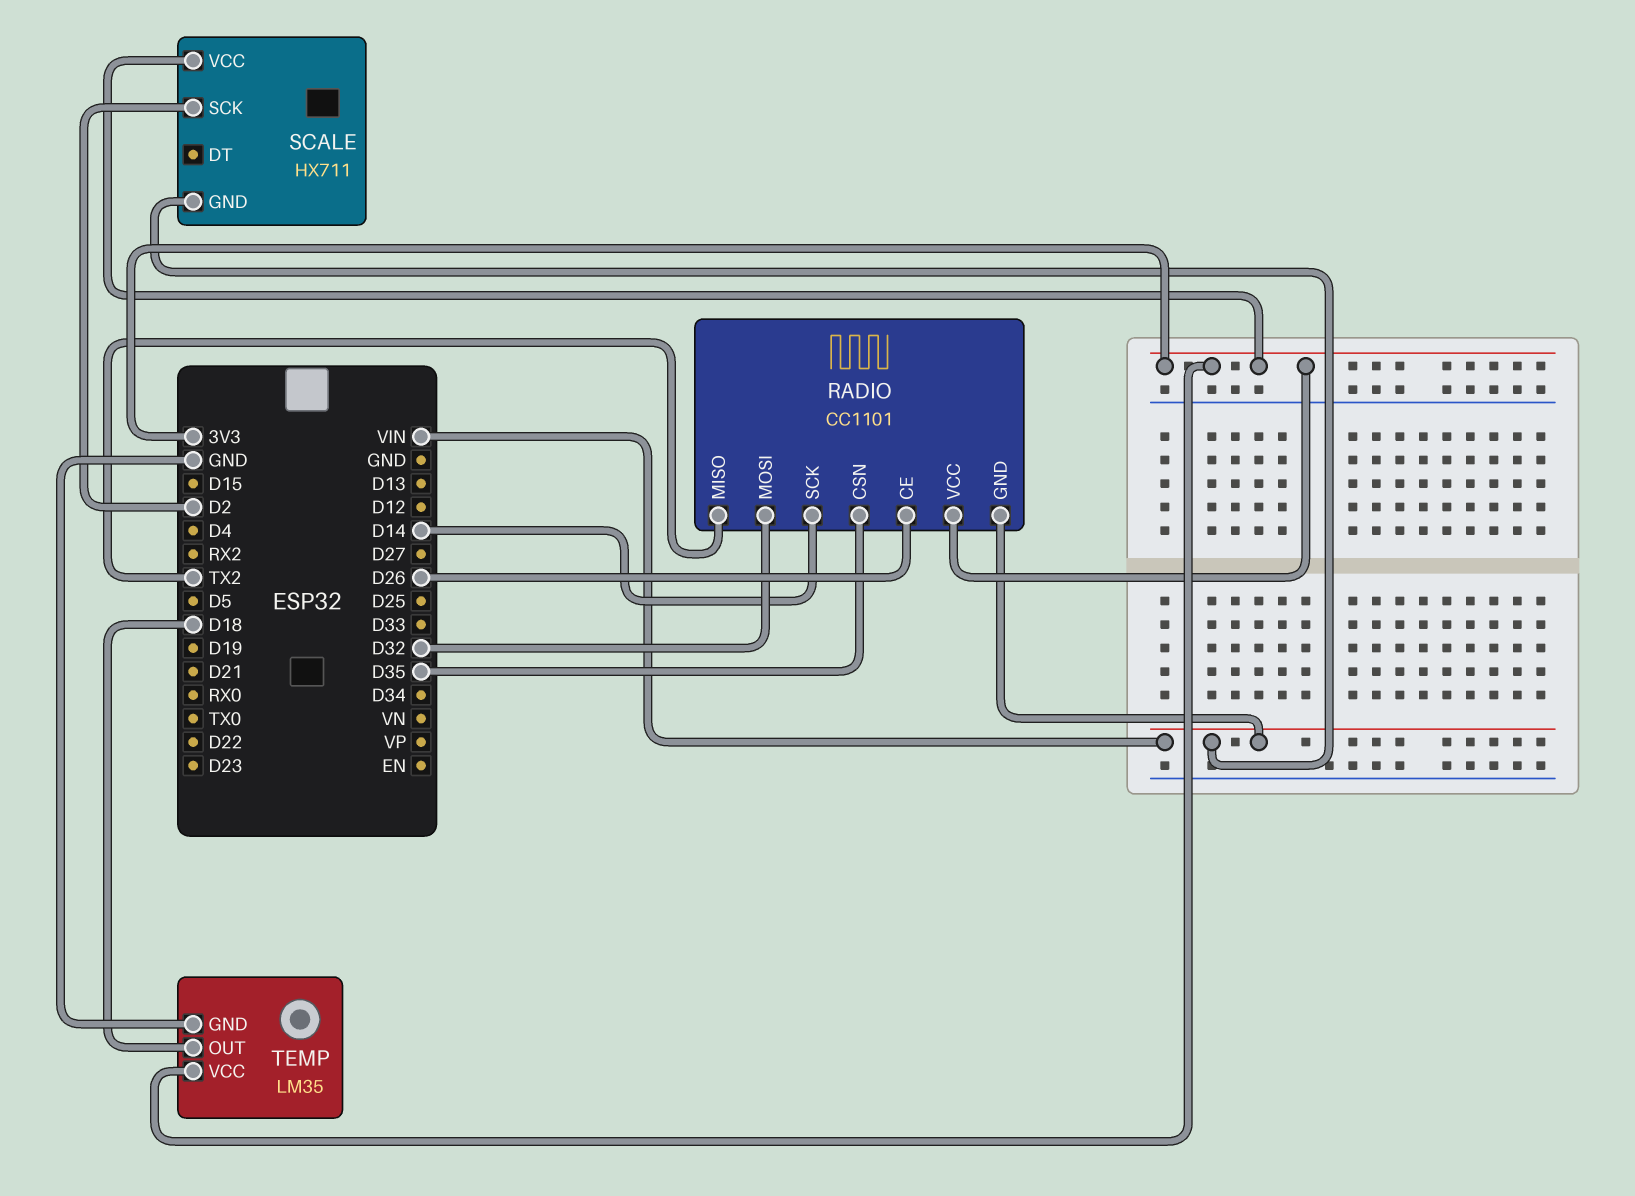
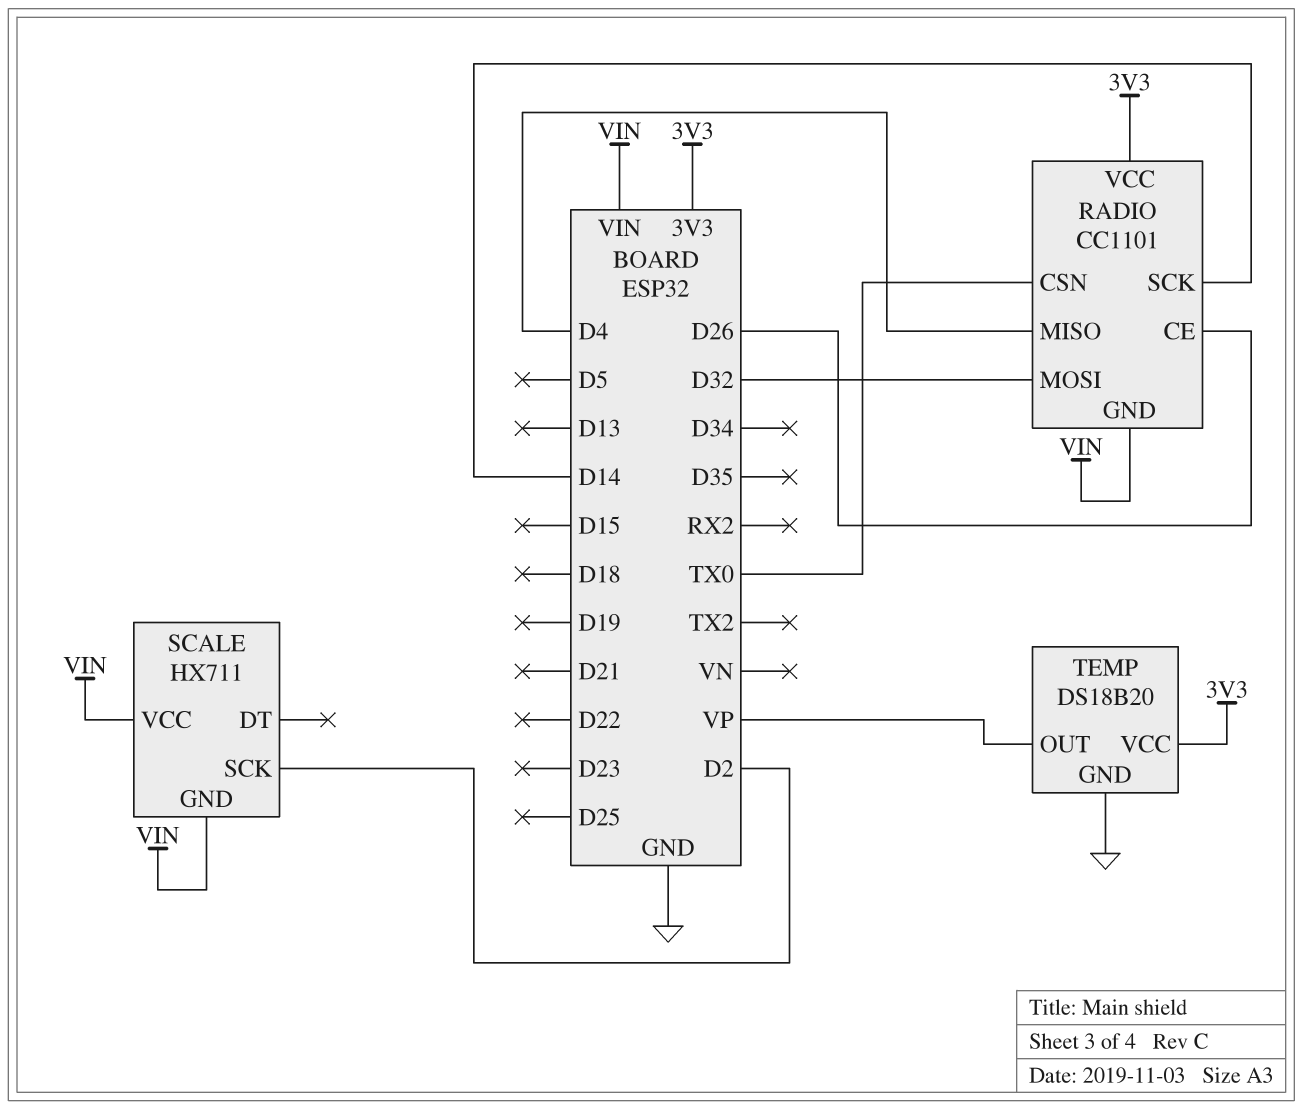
RADIO pin CSN: D35 -> TX0
RADIO pin MISO: TX2 -> D4
SCALE pin VCC: 3V3 -> VIN
TEMP: LM35 -> DS18B20
TEMP pin OUT: D18 -> VP

